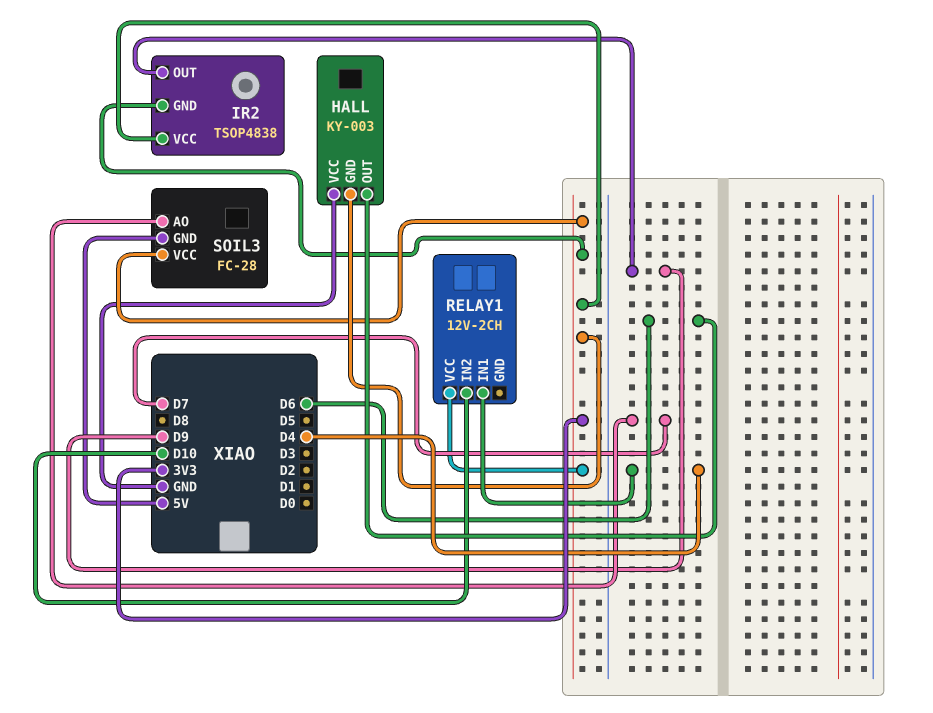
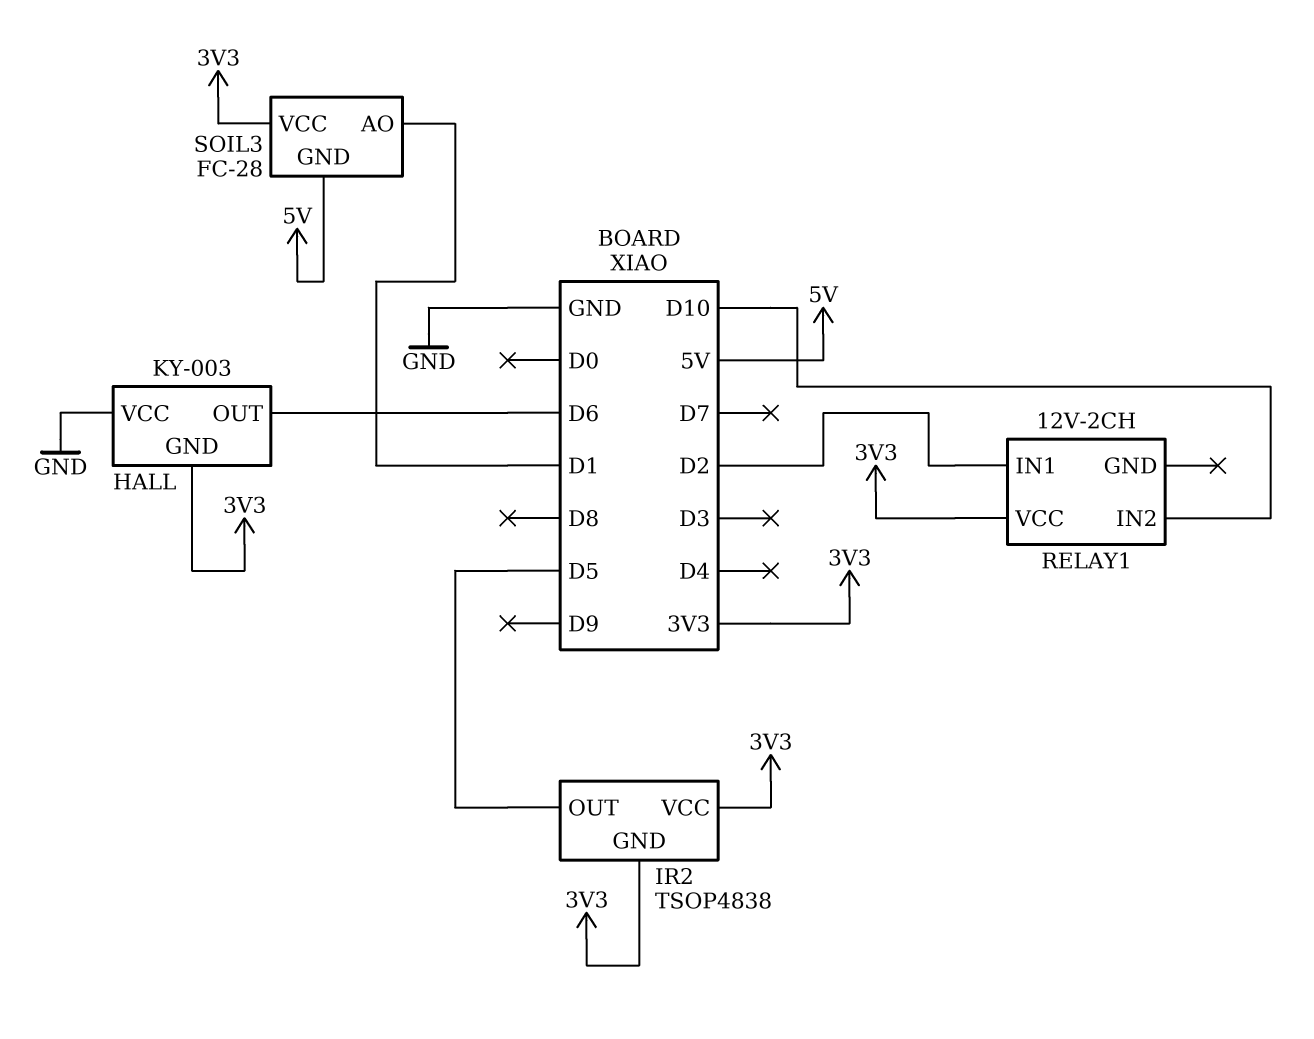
IR2 pin OUT: D9 -> D5
RELAY1 pin IN1: D4 -> D2
SOIL3 pin AO: D7 -> D1

